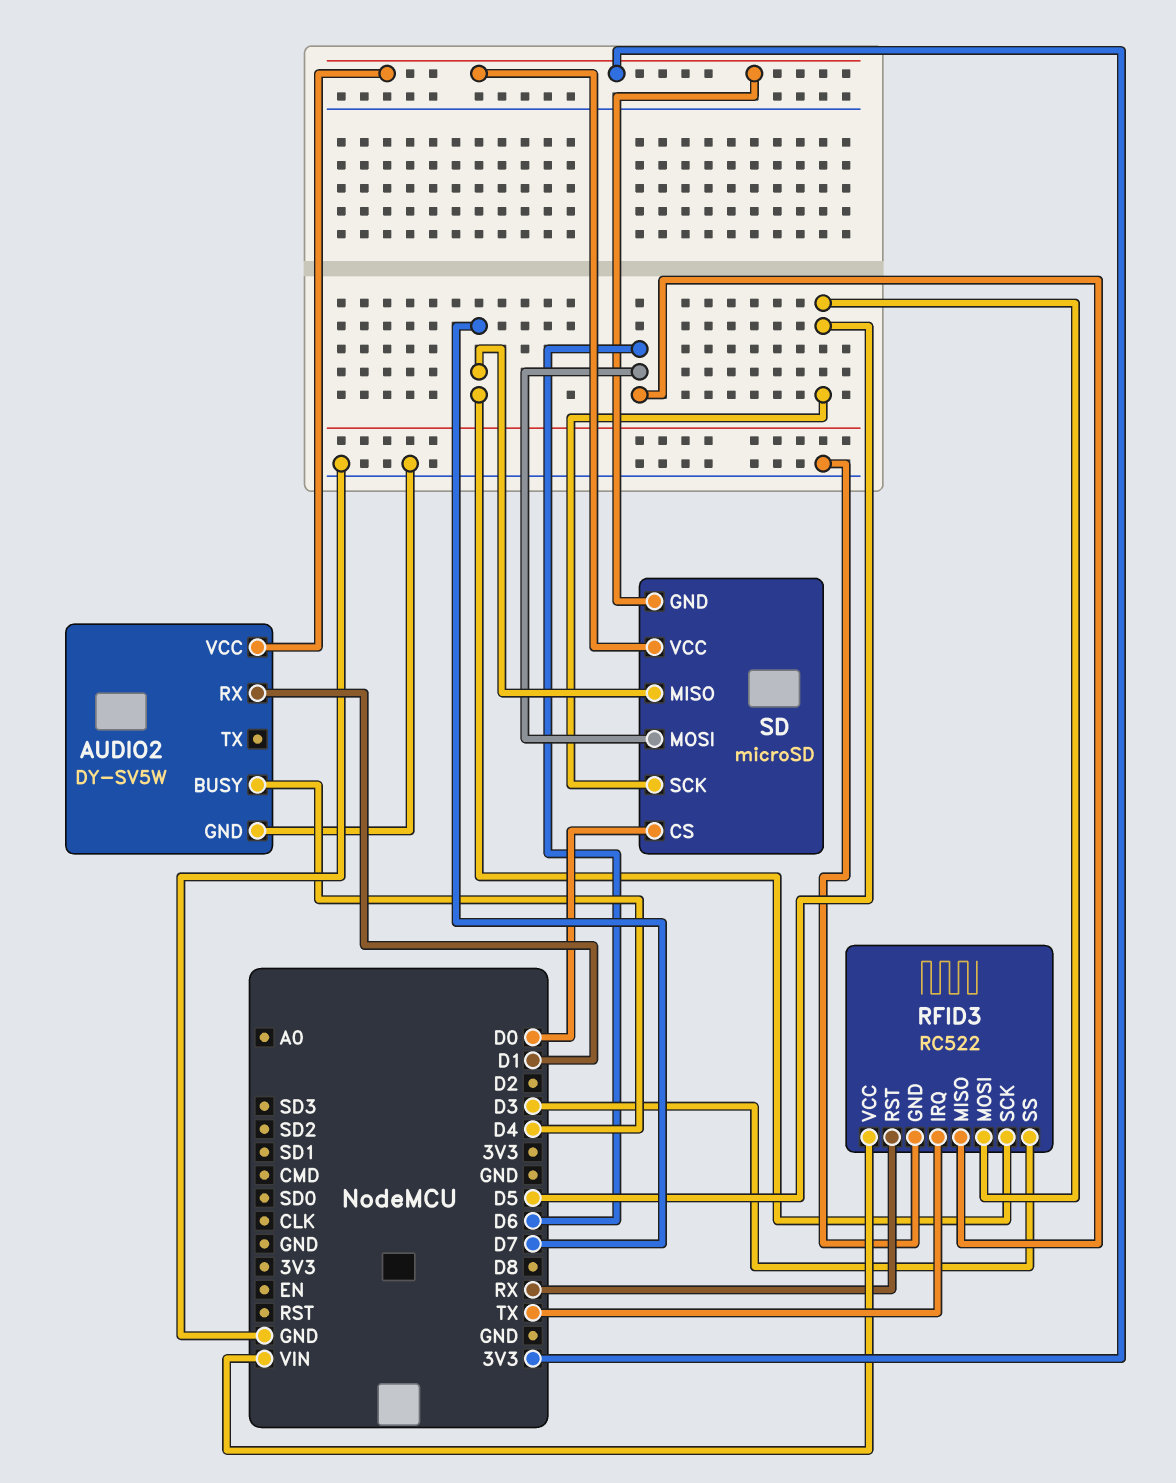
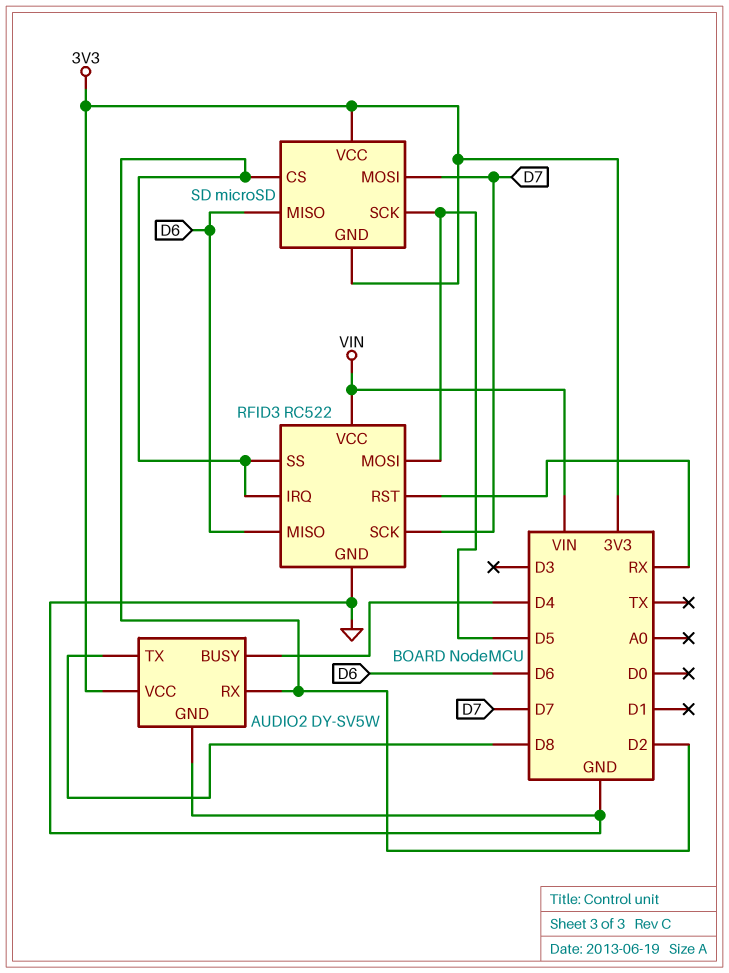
AUDIO2 pin RX: D1 -> D2
AUDIO2 pin TX: none -> D8
RFID3 pin IRQ: TX -> D2
RFID3 pin SS: D3 -> D2
SD pin CS: D0 -> D2
SD pin MISO: D7 -> D6
SD pin MOSI: D6 -> D7

